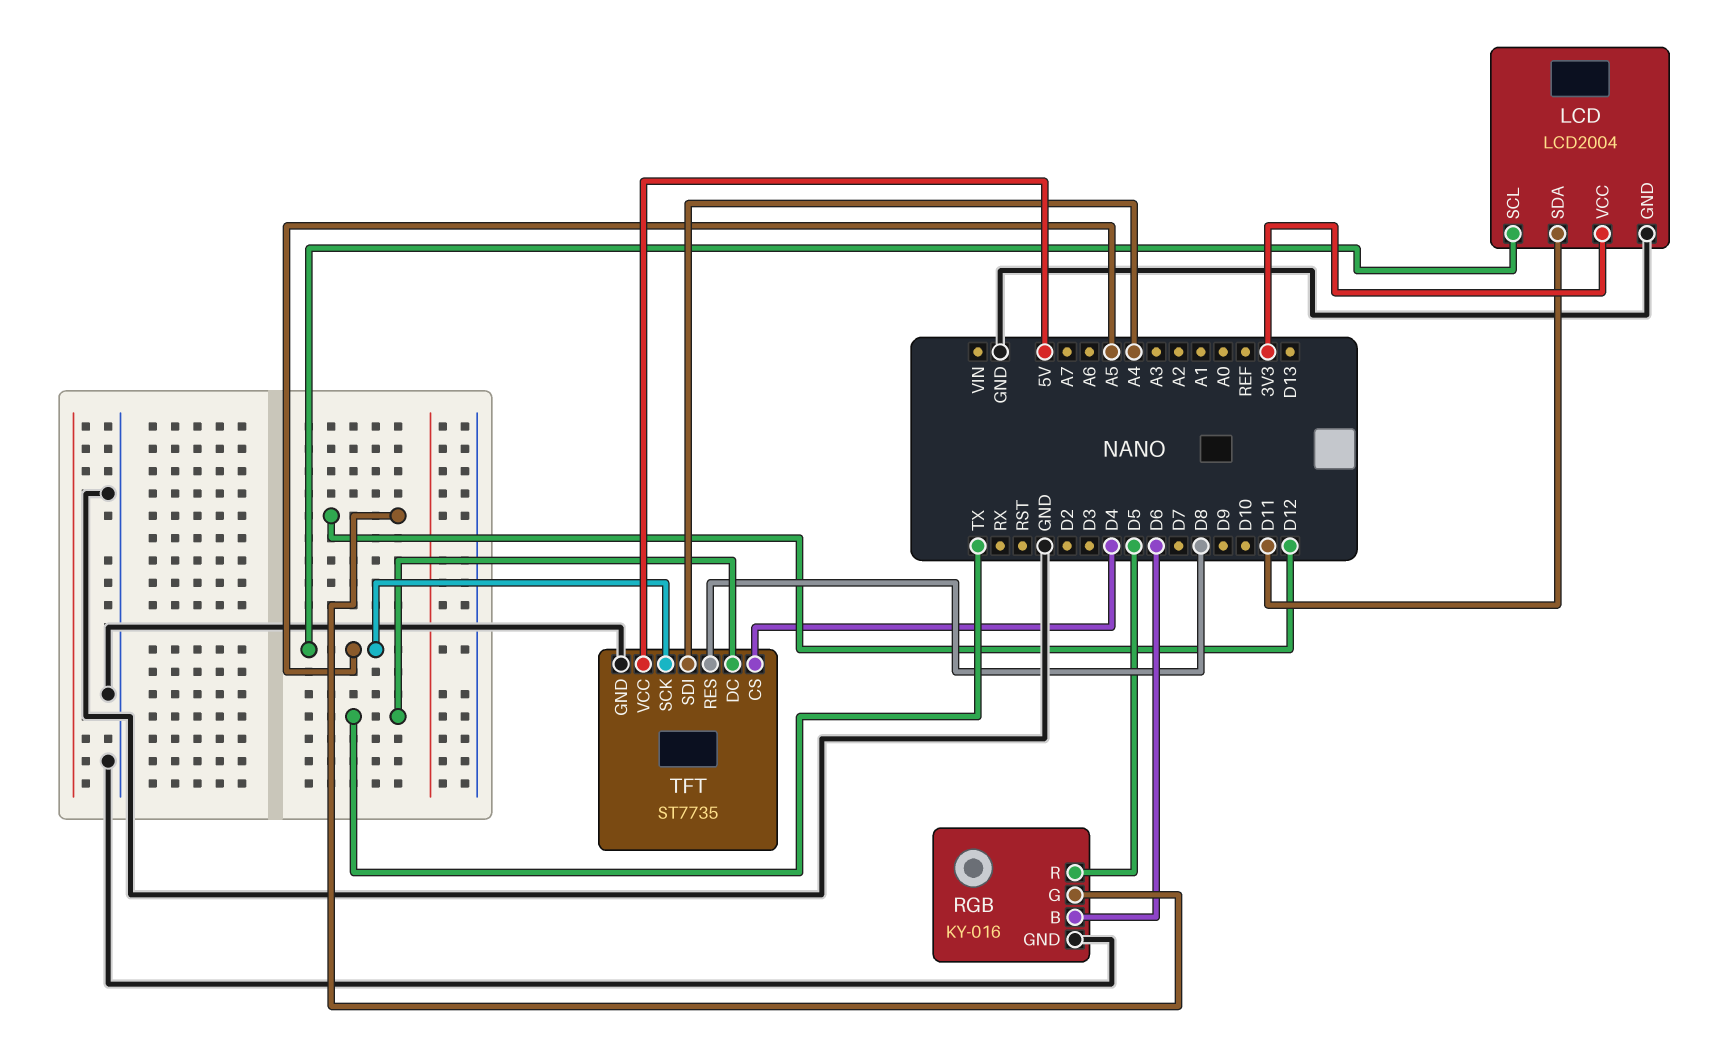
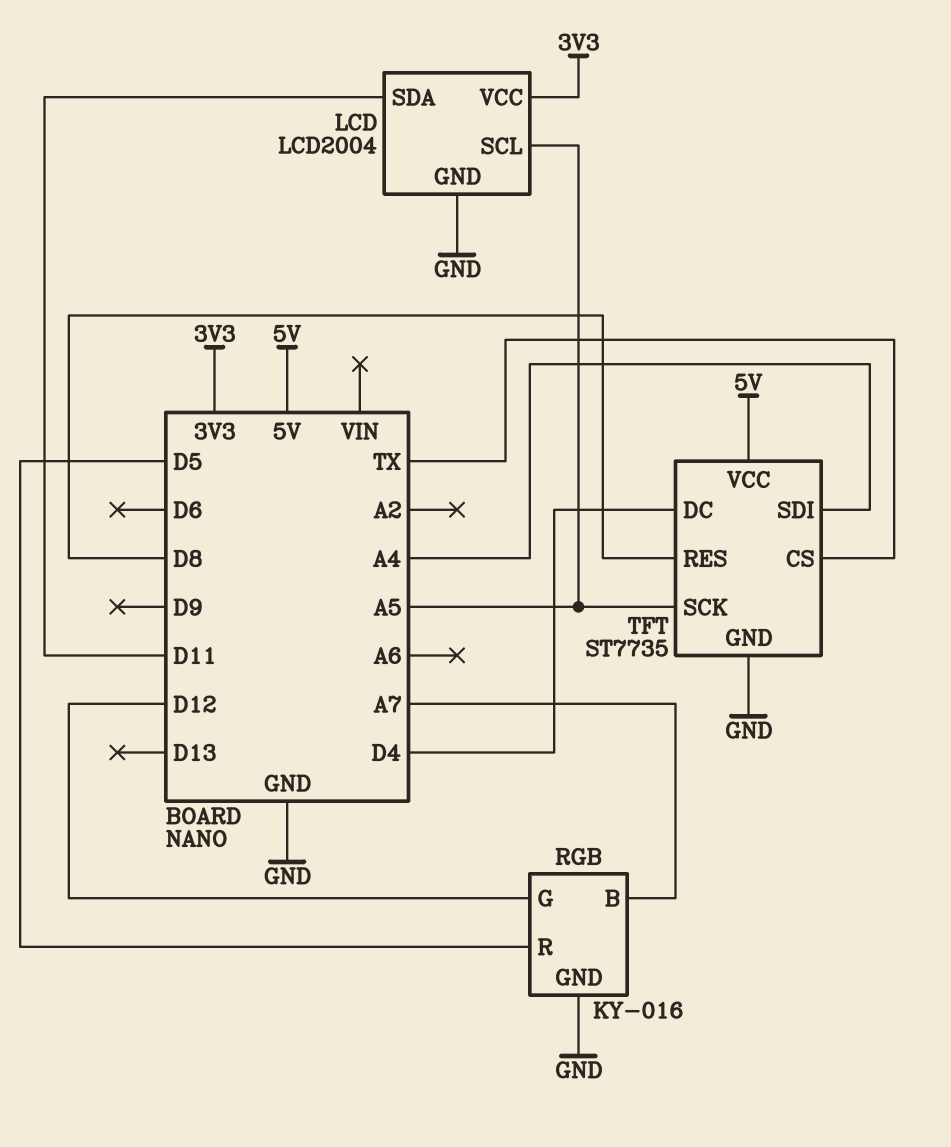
RGB pin B: D6 -> A7
TFT pin CS: D4 -> TX
TFT pin DC: TX -> D4

